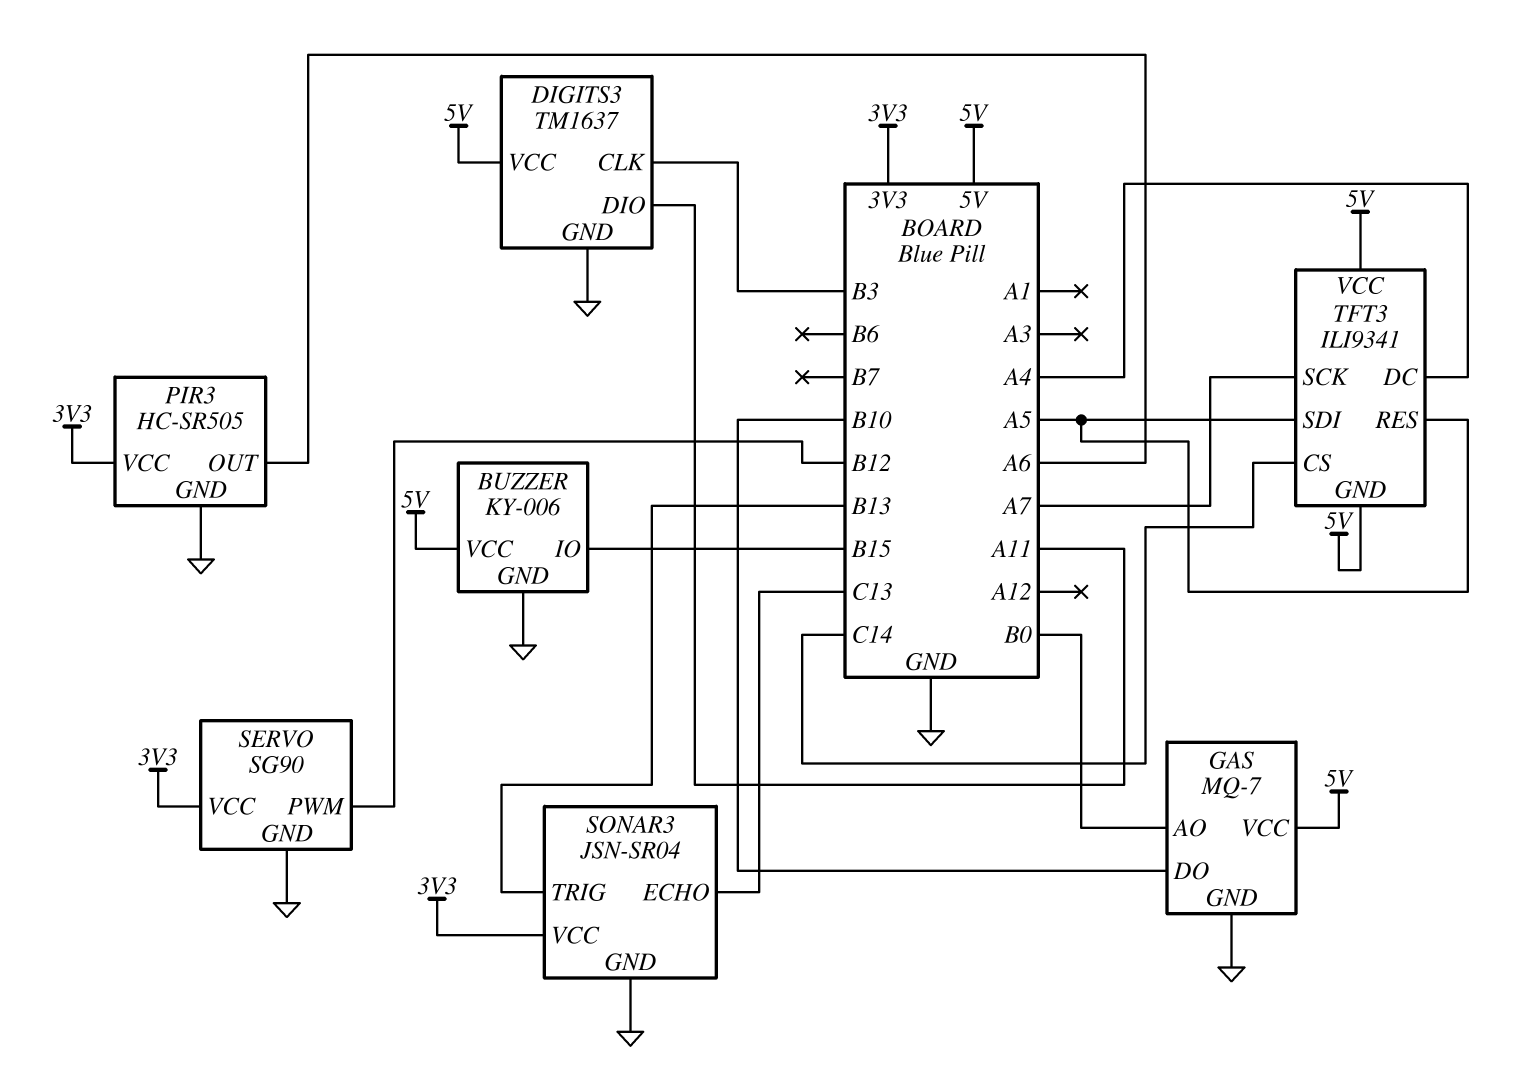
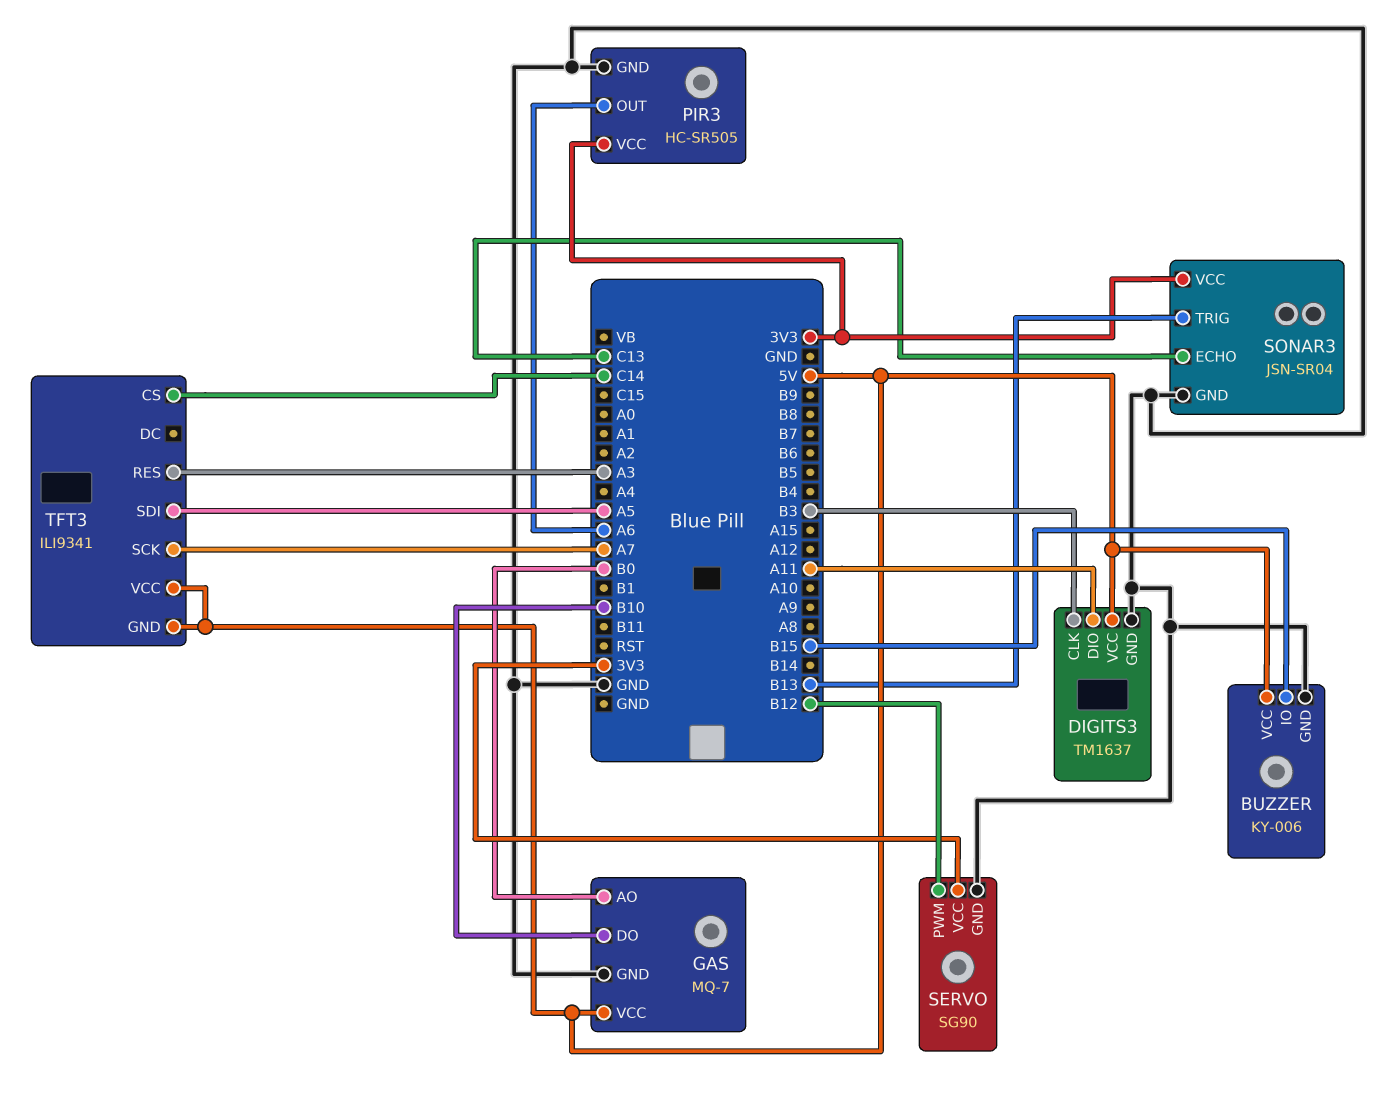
TFT3 pin DC: A4 -> none
TFT3 pin RES: A5 -> A3

